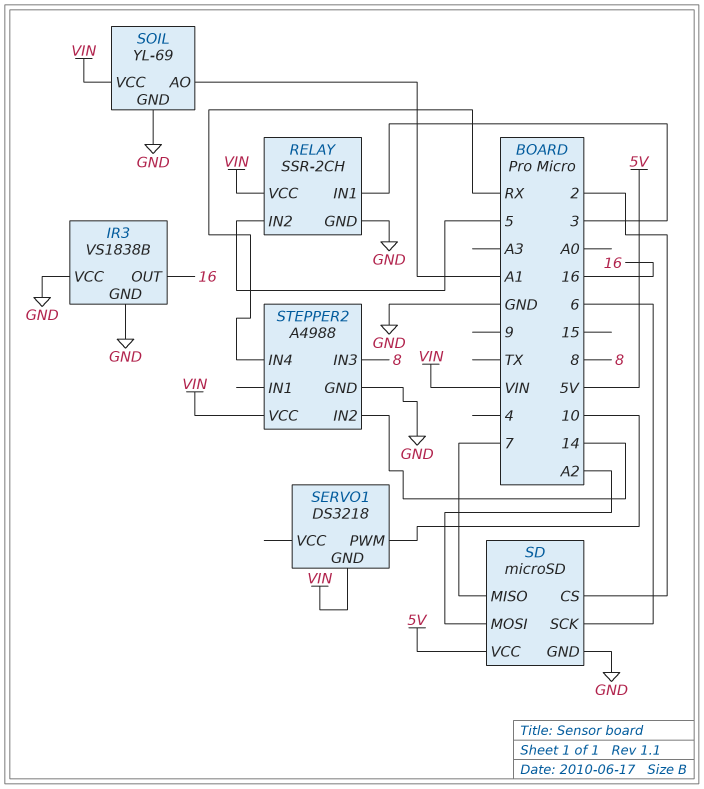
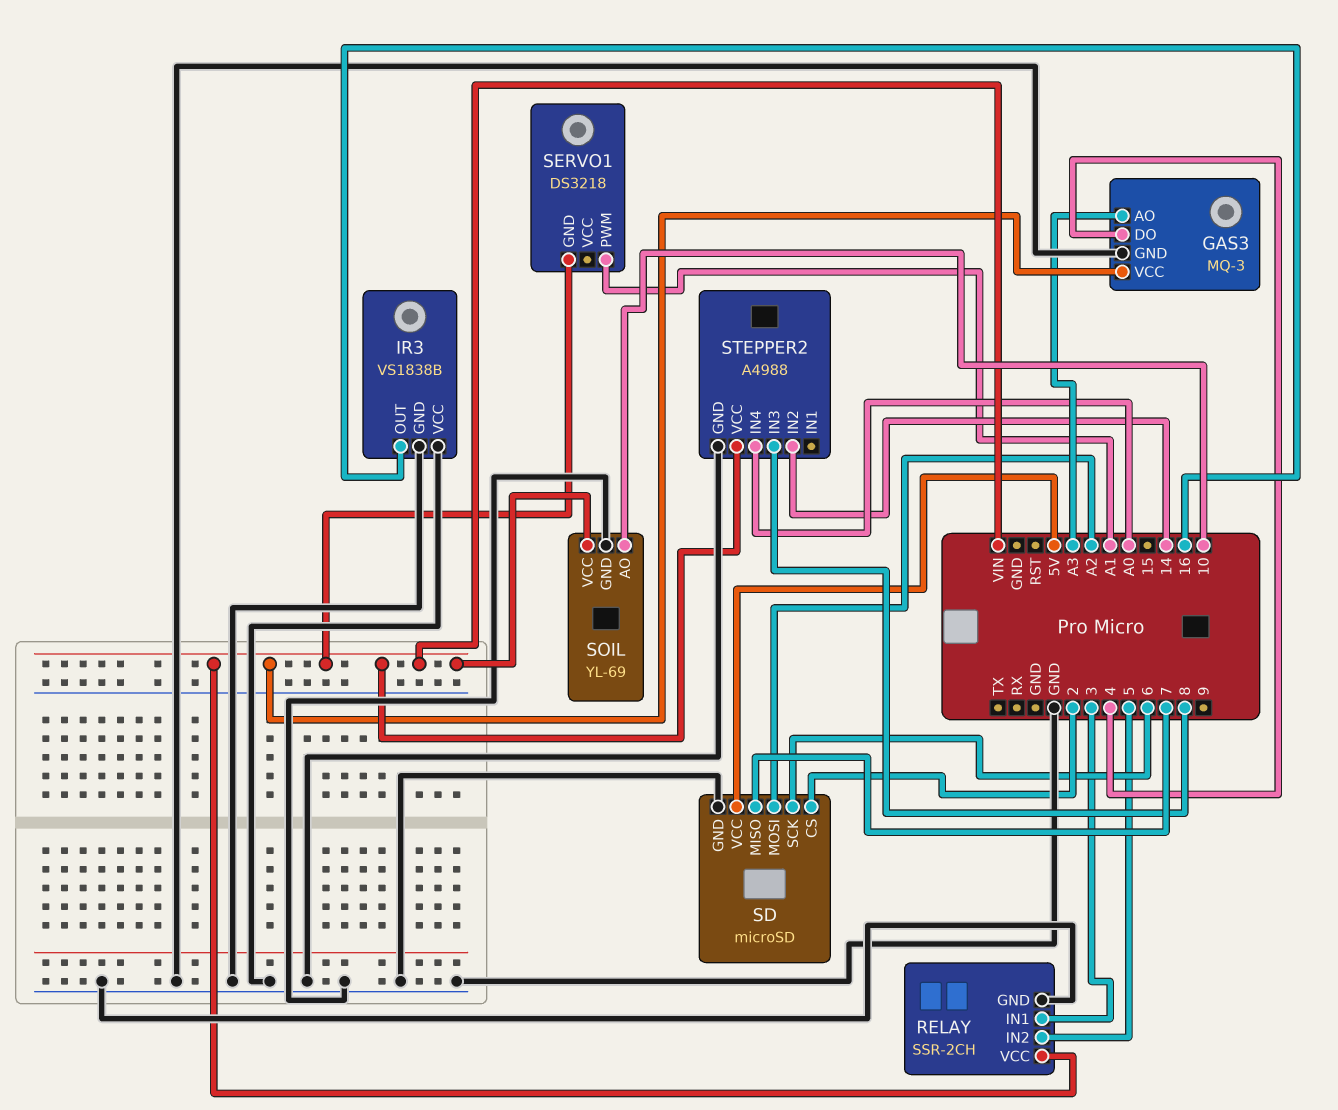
GAS3: none -> MQ-3
GAS3 pin AO: none -> A3
GAS3 pin DO: none -> 4
GAS3 pin GND: none -> GND
GAS3 pin VCC: none -> VIN
SERVO1 pin PWM: 10 -> A1
SOIL pin AO: A1 -> 10
STEPPER2 pin IN4: RX -> A0

